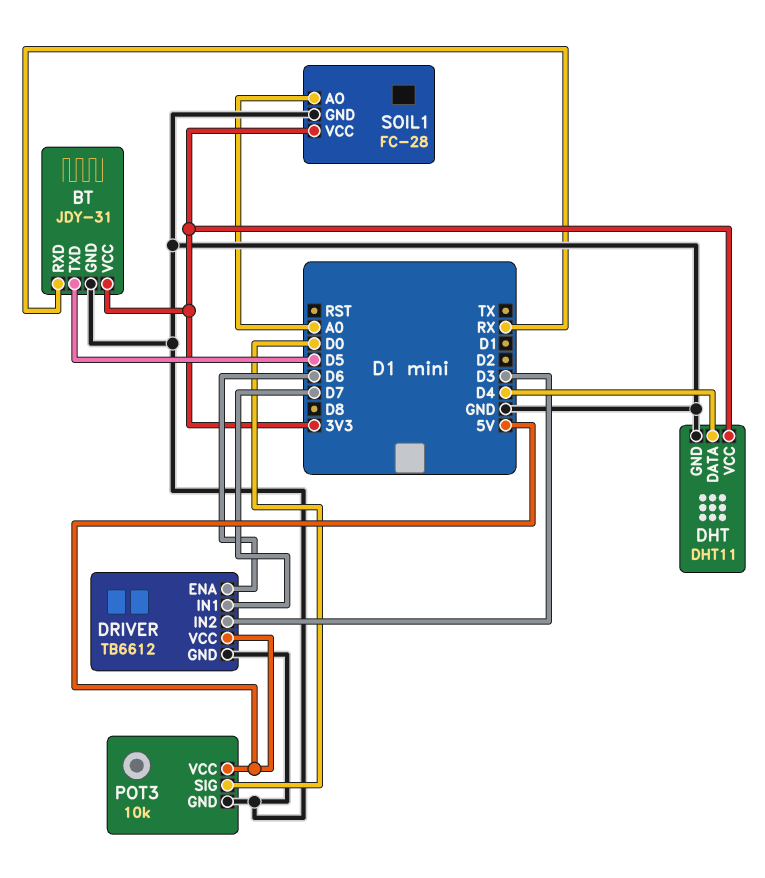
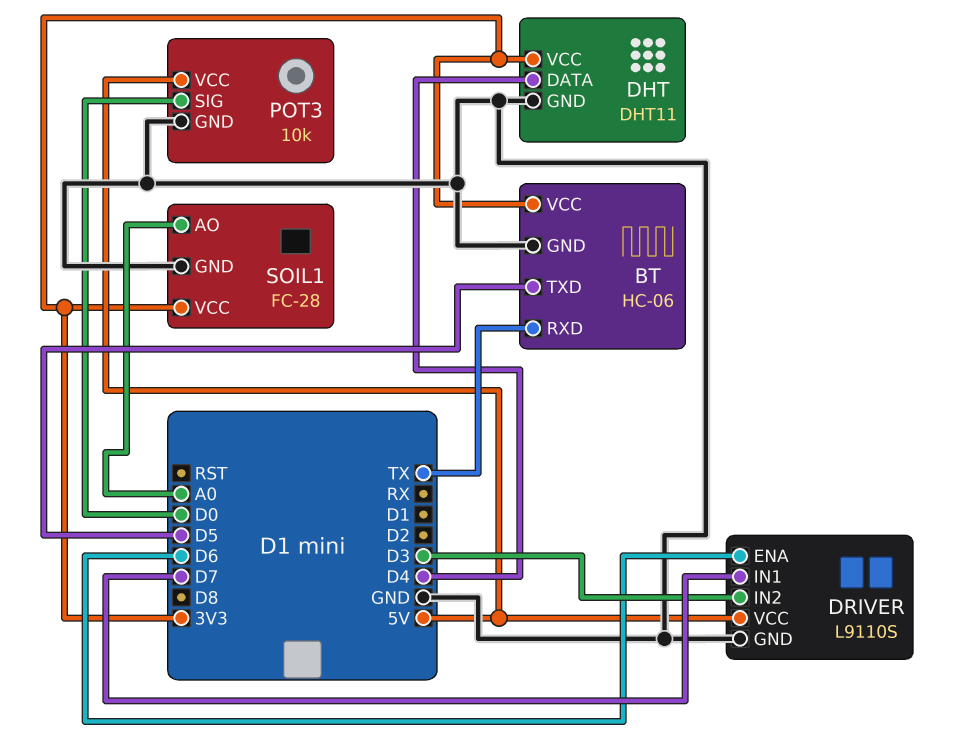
BT: JDY-31 -> HC-06
BT pin RXD: RX -> TX
DRIVER: TB6612 -> L9110S

